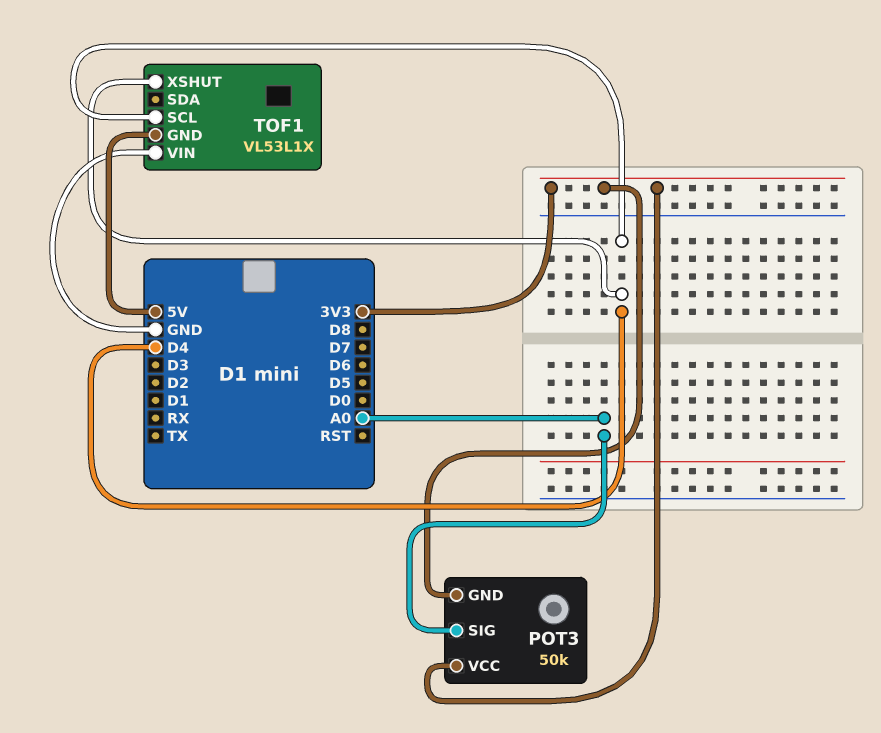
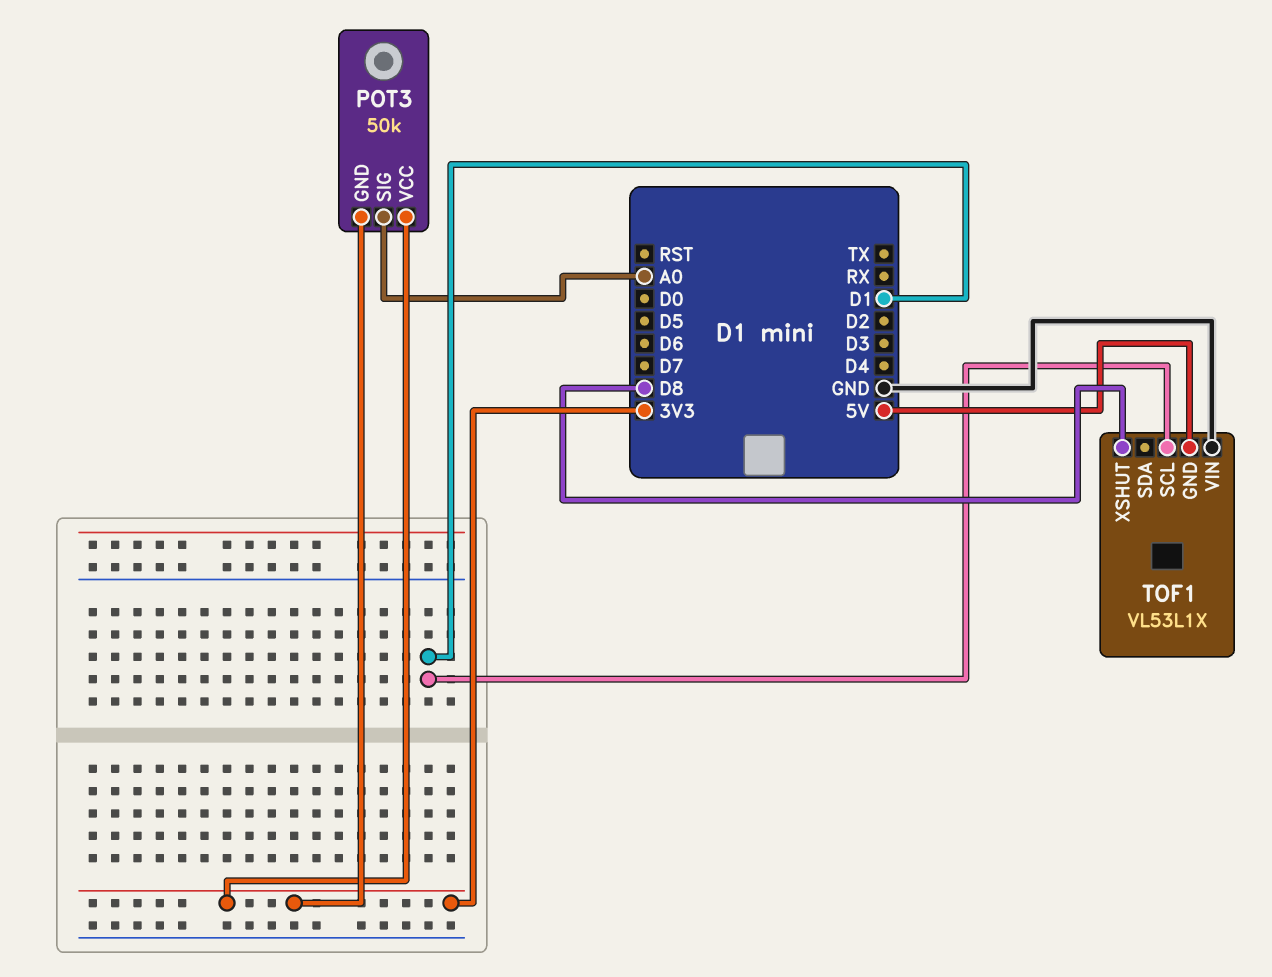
TOF1 pin SCL: D4 -> D1
TOF1 pin XSHUT: D4 -> D8

